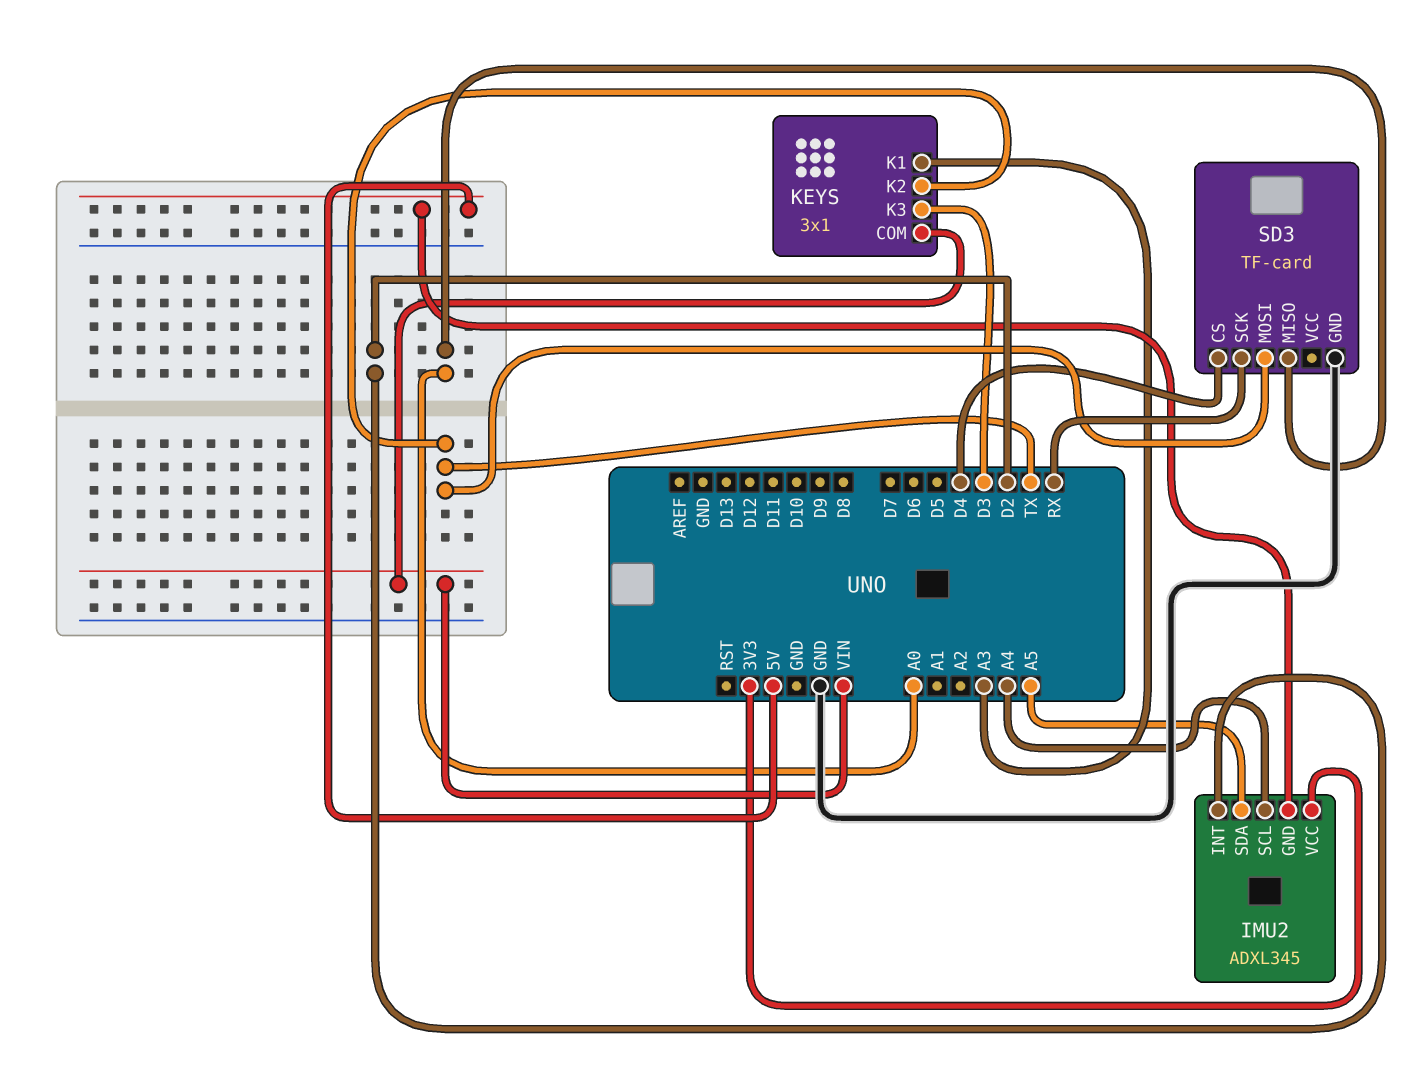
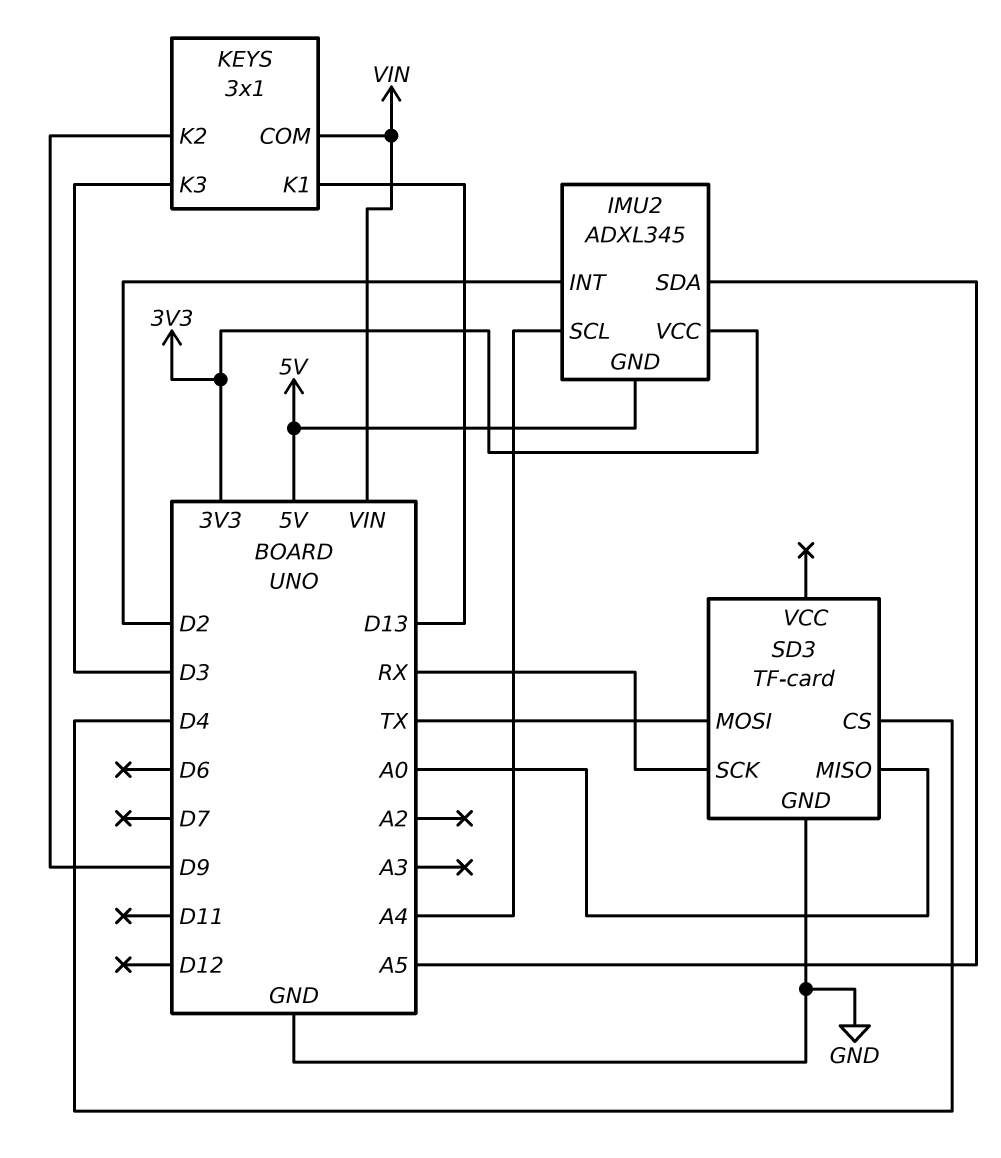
KEYS pin K1: A3 -> D13
KEYS pin K2: TX -> D9

